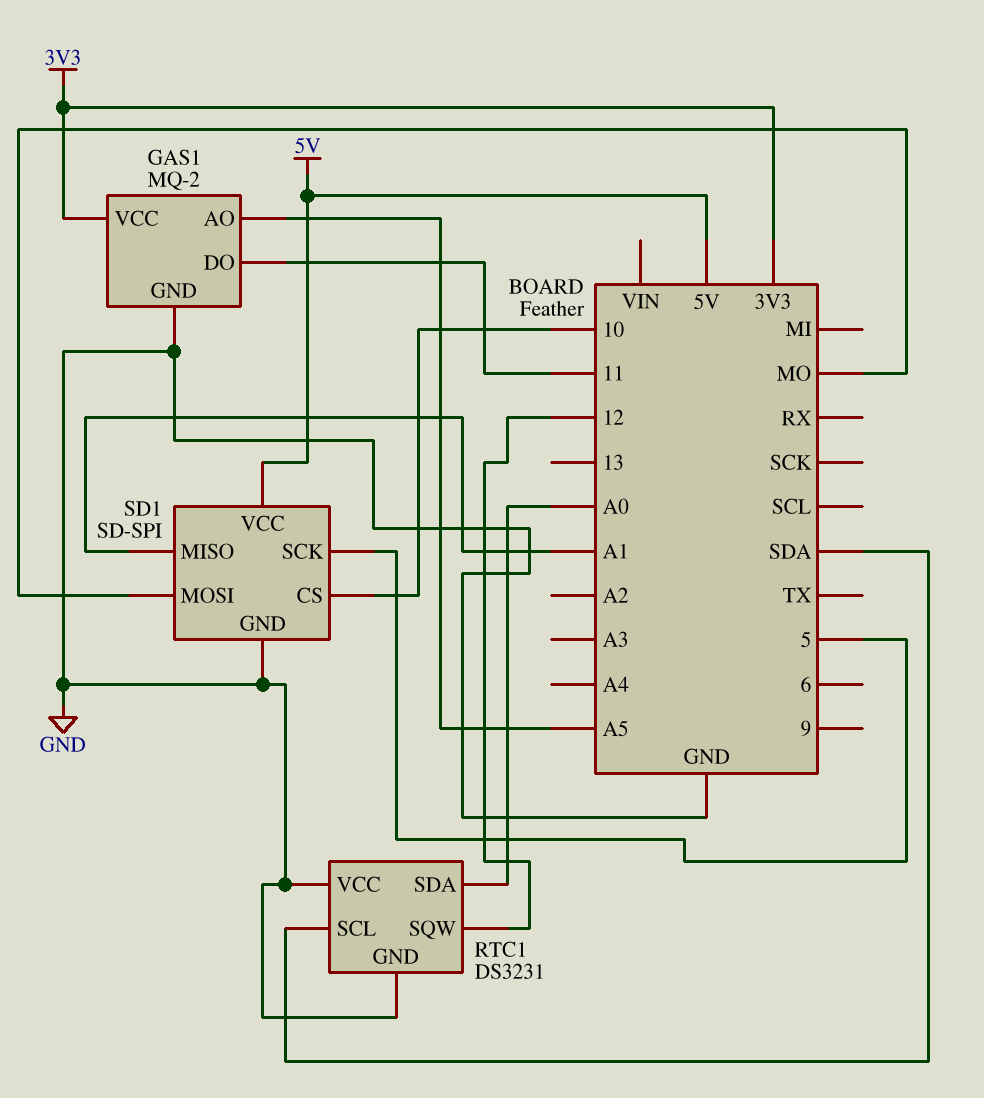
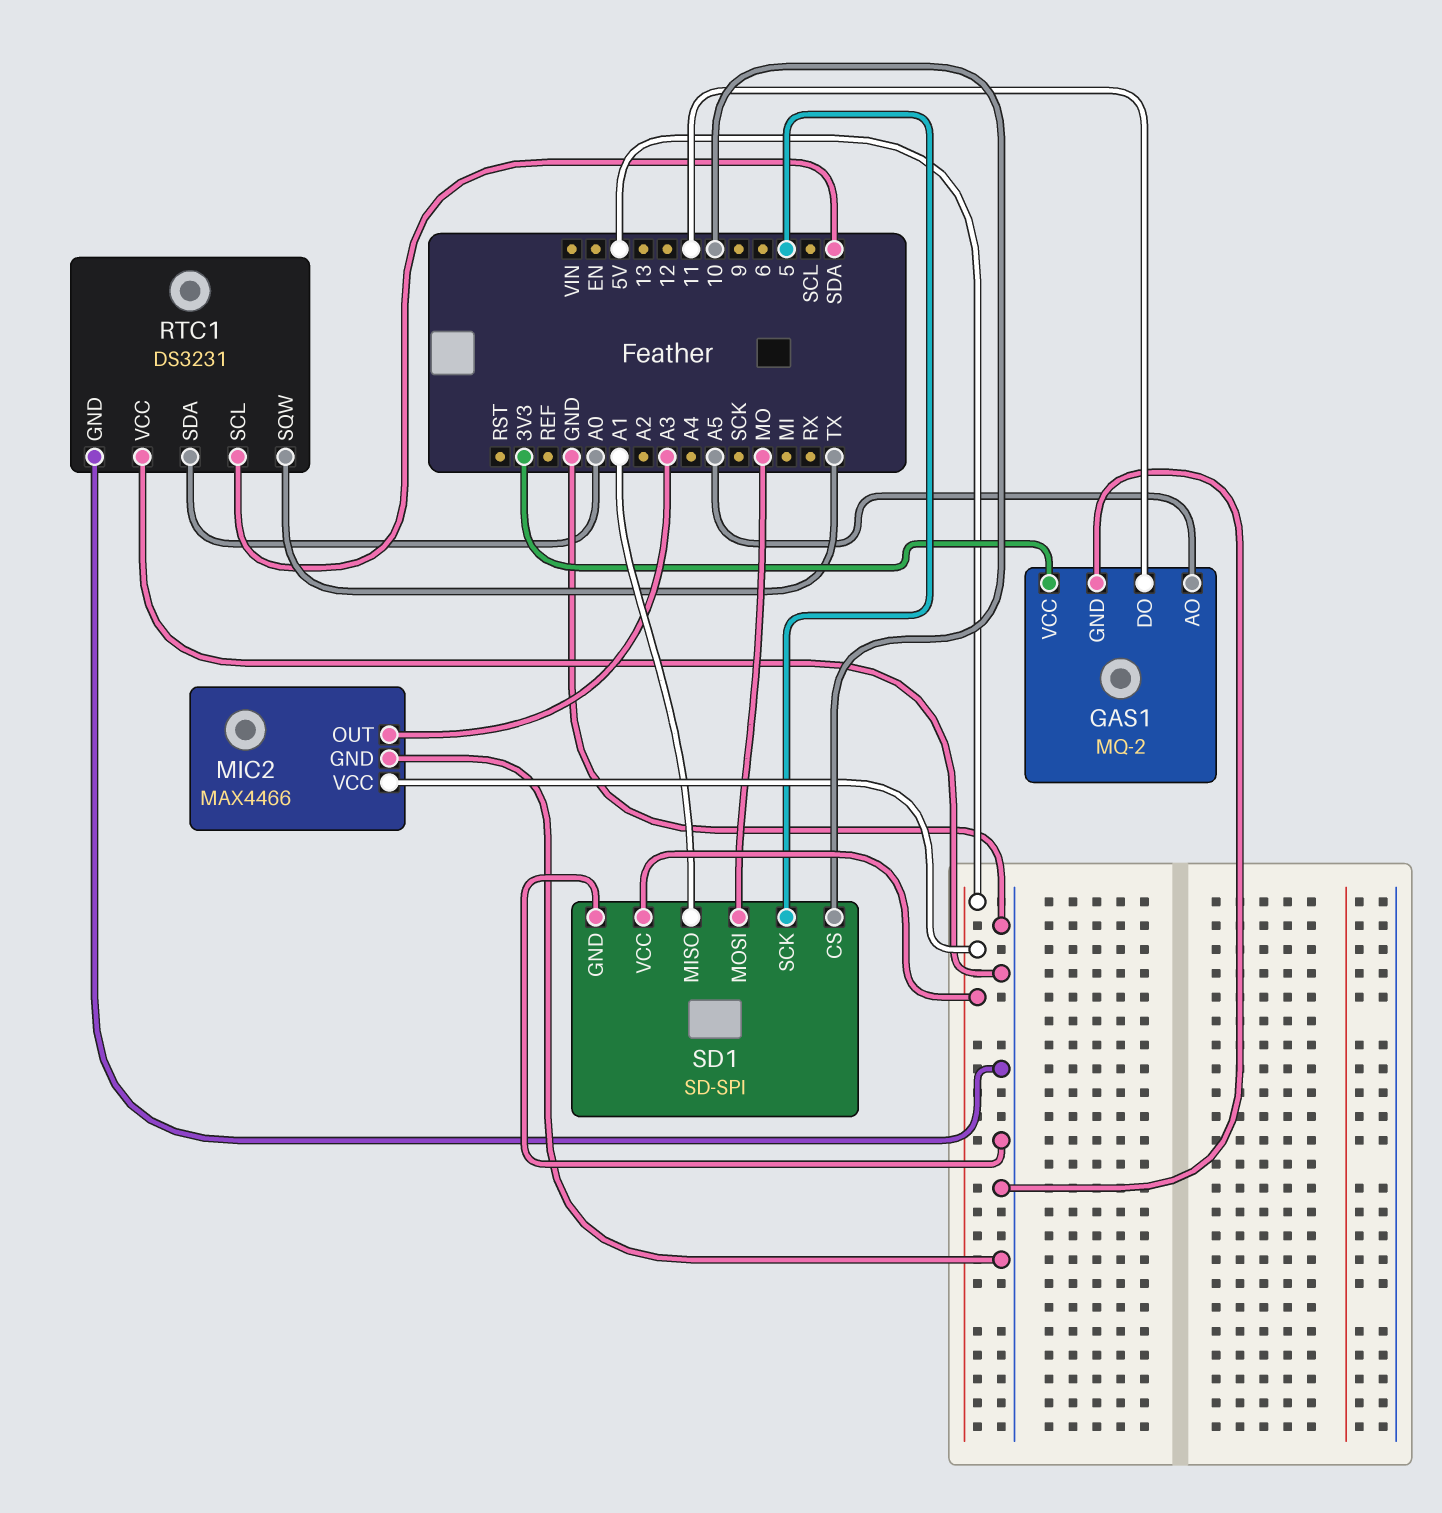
MIC2: none -> MAX4466
MIC2 pin GND: none -> GND
MIC2 pin OUT: none -> A3
MIC2 pin VCC: none -> 5V
RTC1 pin SQW: 12 -> TX

